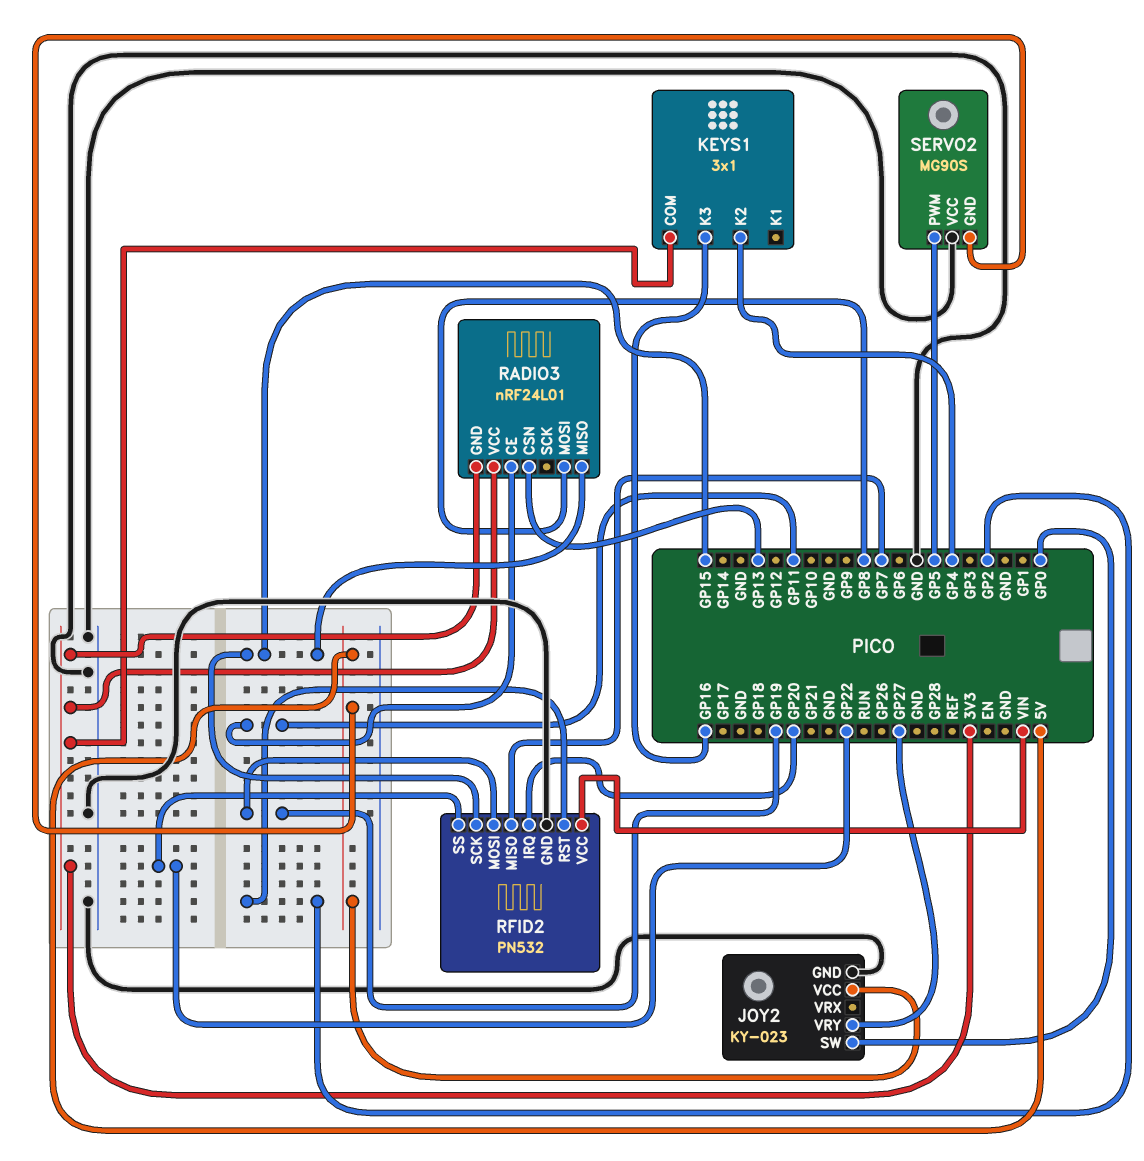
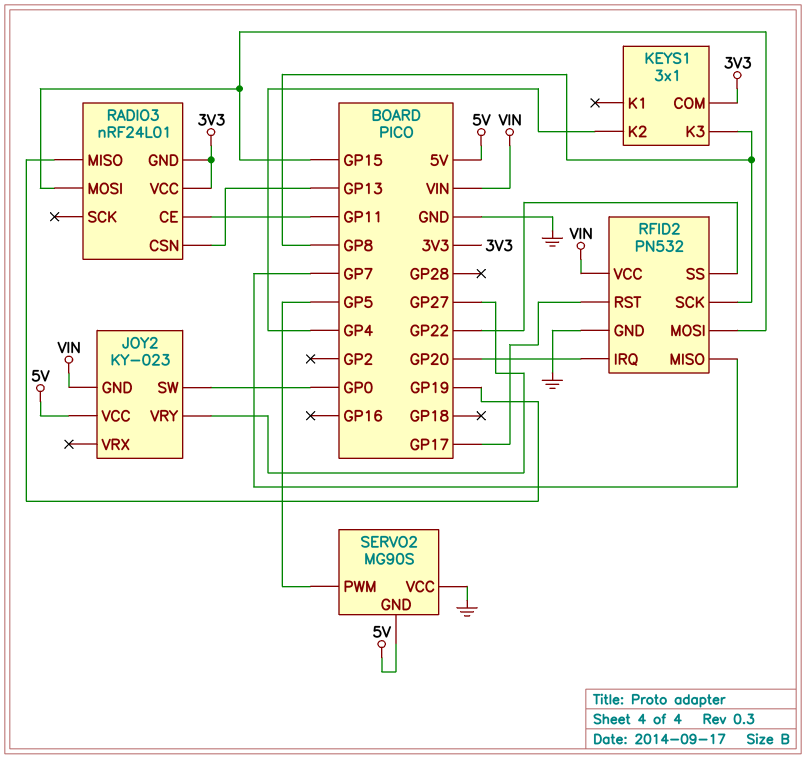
JOY2 pin GND: GND -> VIN
KEYS1 pin K3: GP16 -> GP8
RADIO3 pin MISO: GP15 -> GP19
RADIO3 pin MOSI: GP8 -> GP15
RFID2 pin MOSI: GP19 -> GP15
RFID2 pin RST: GP2 -> GP17
RFID2 pin SCK: GP15 -> GP8

